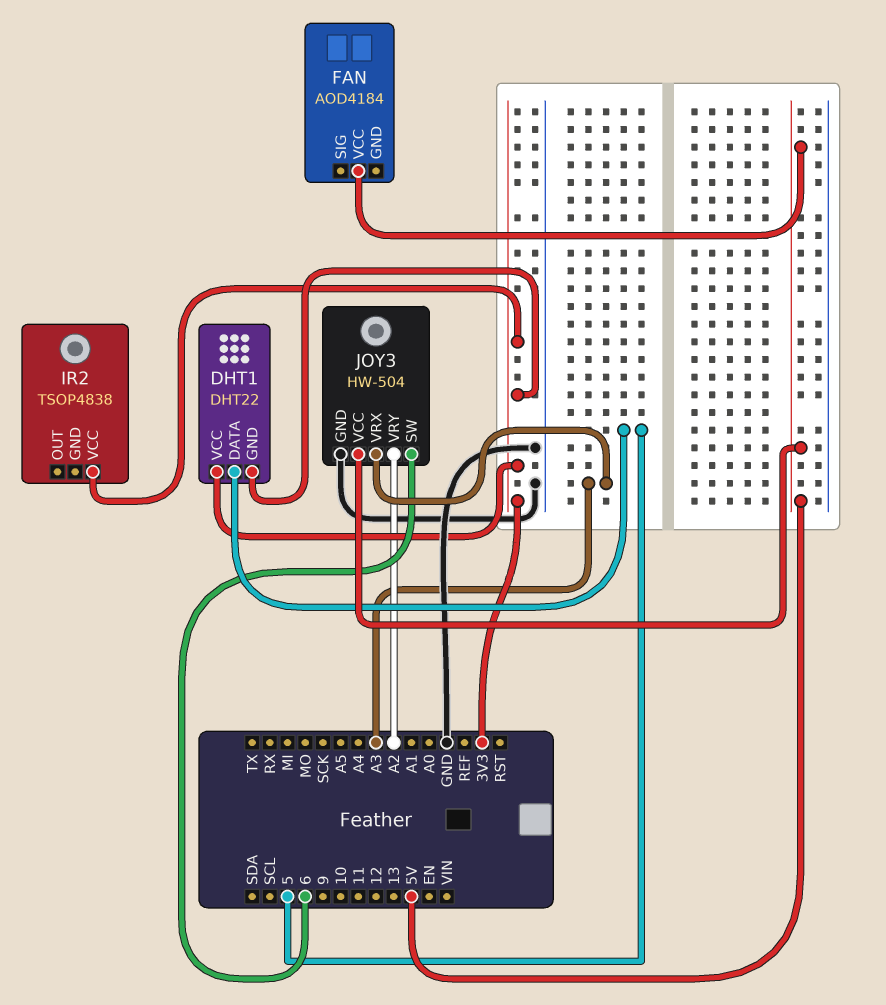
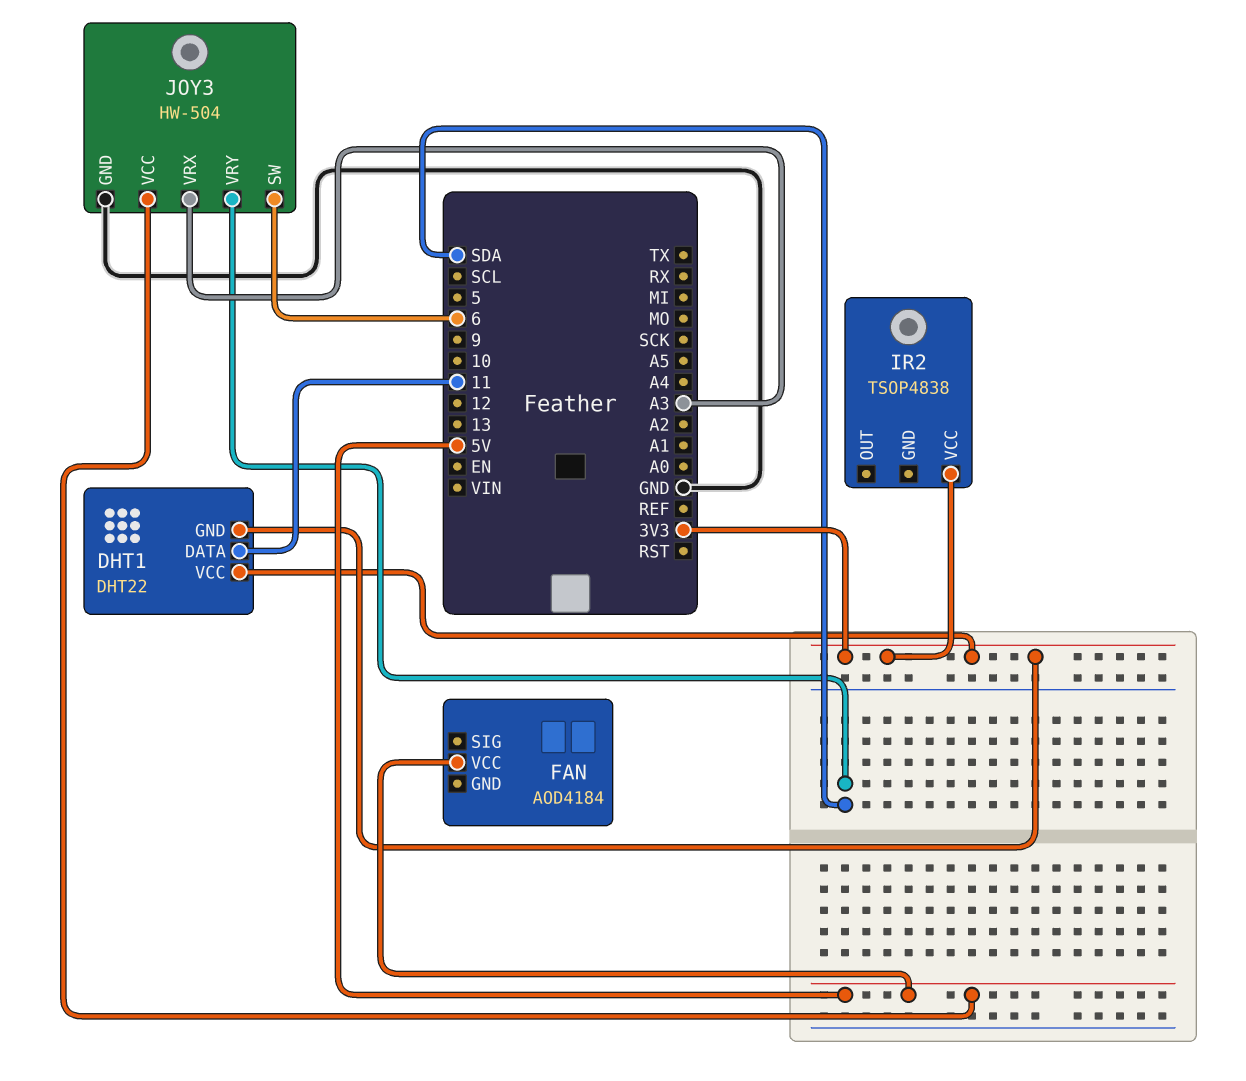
DHT1 pin DATA: 5 -> 11
JOY3 pin VRY: A2 -> SDA

